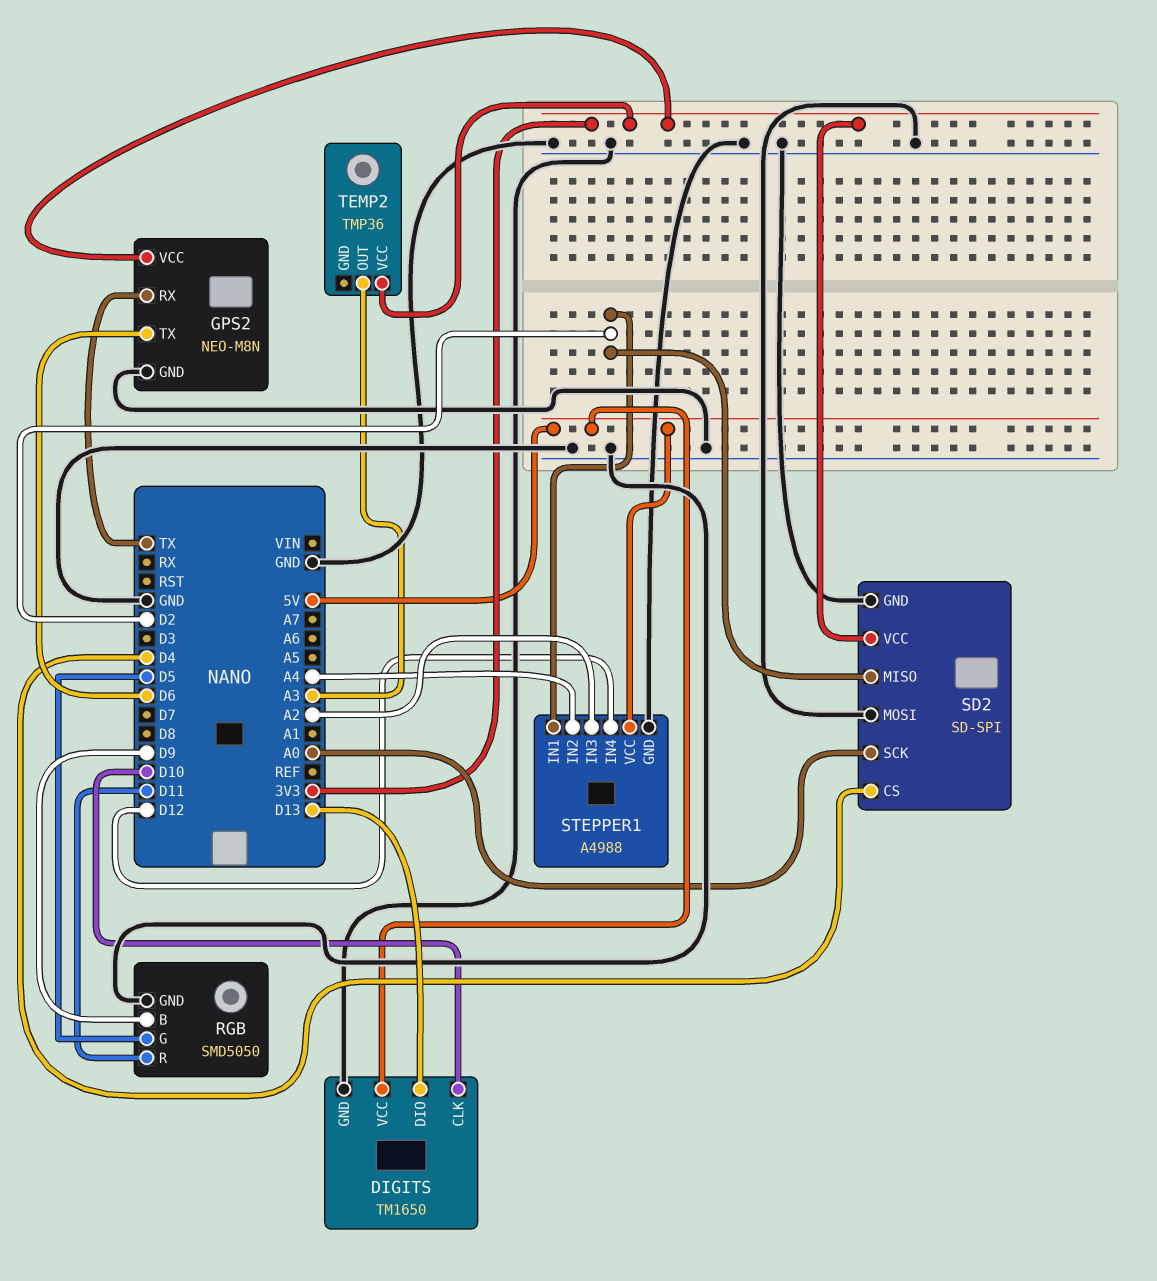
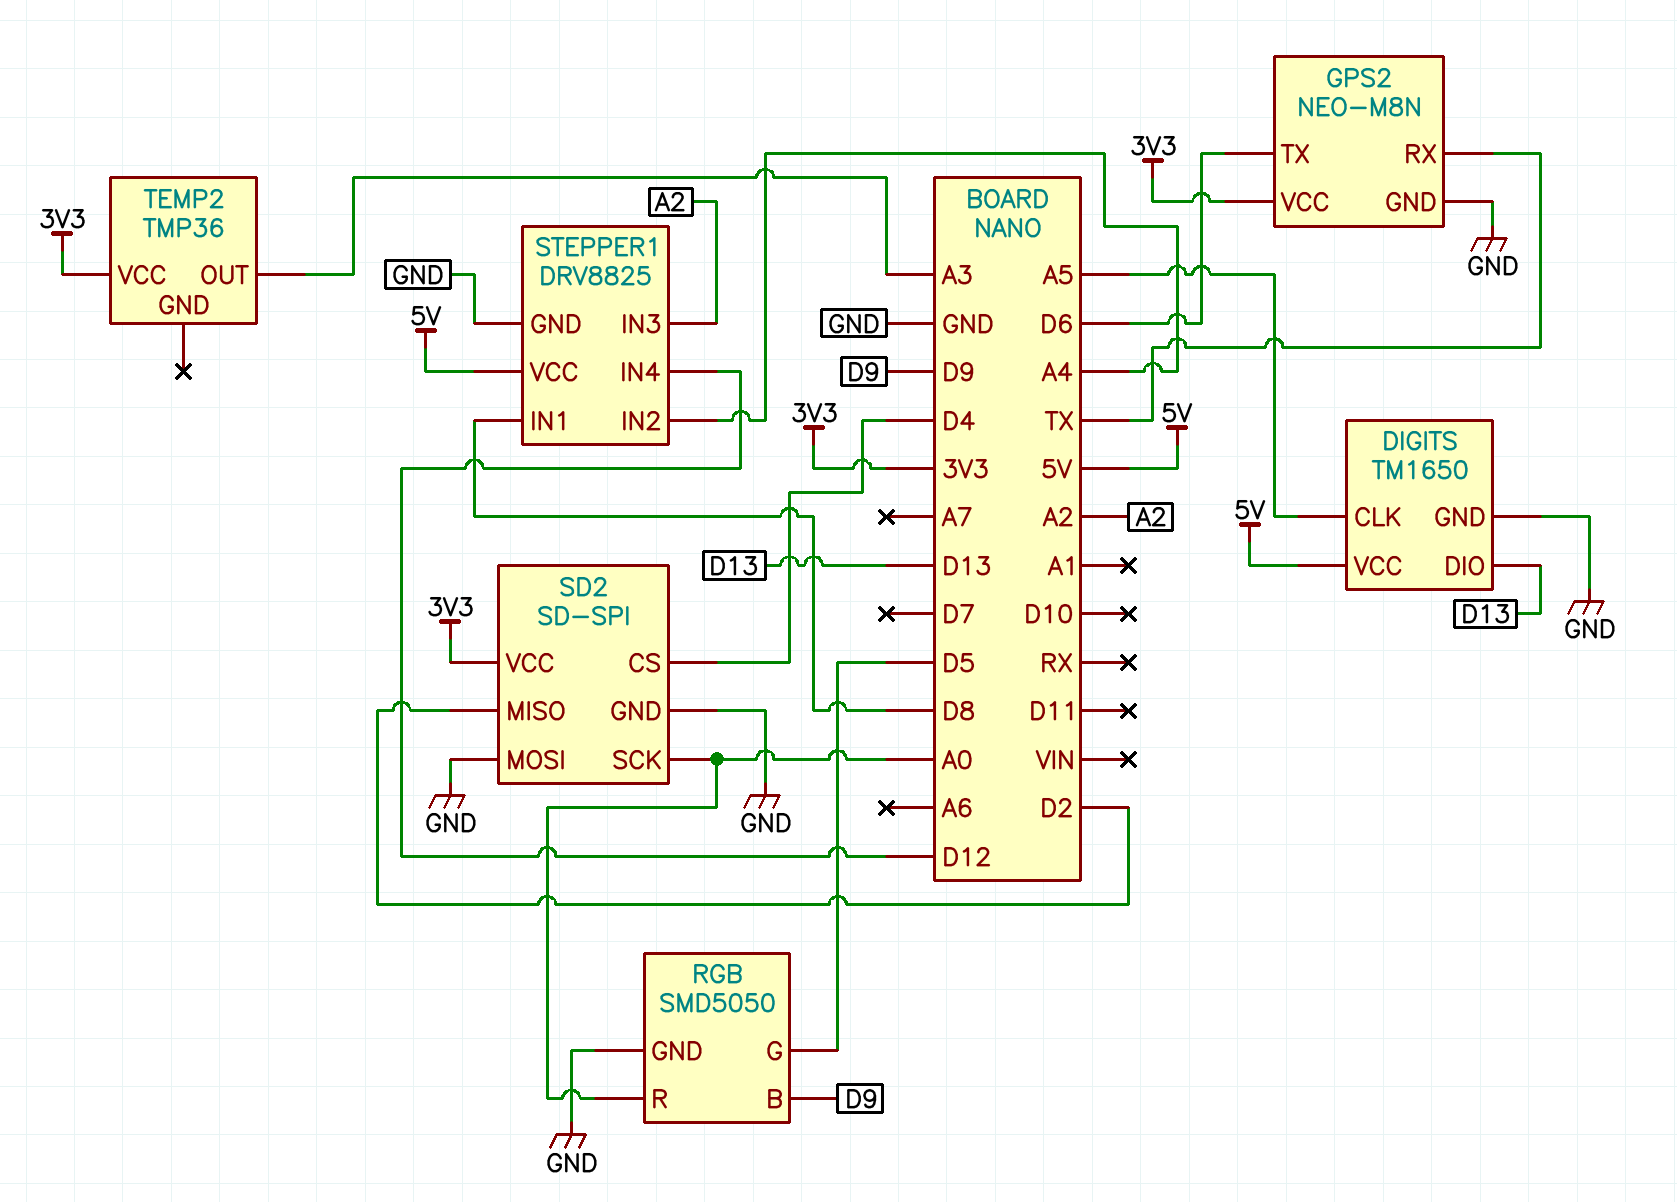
DIGITS pin CLK: D10 -> A5
RGB pin R: D11 -> A0
STEPPER1: A4988 -> DRV8825
STEPPER1 pin IN1: D2 -> D8

